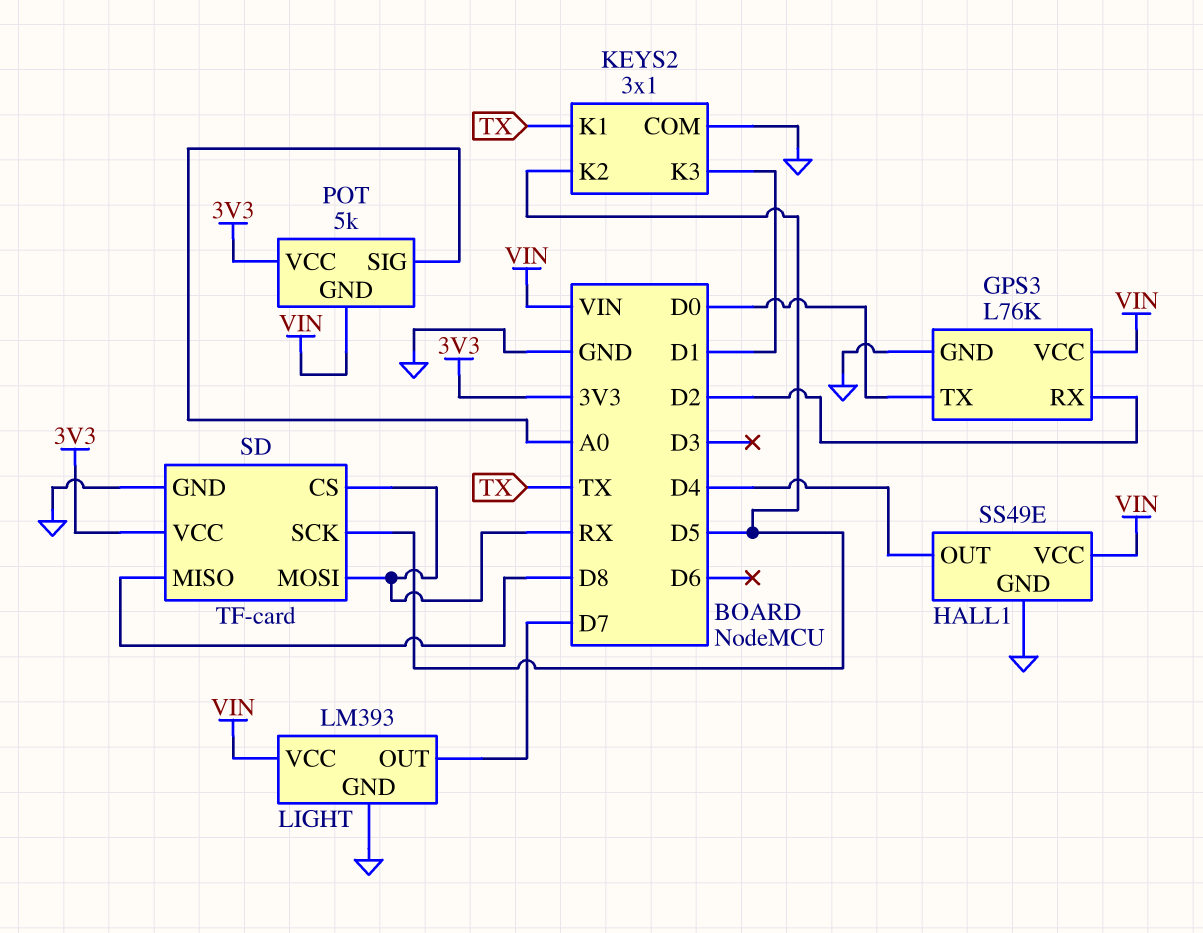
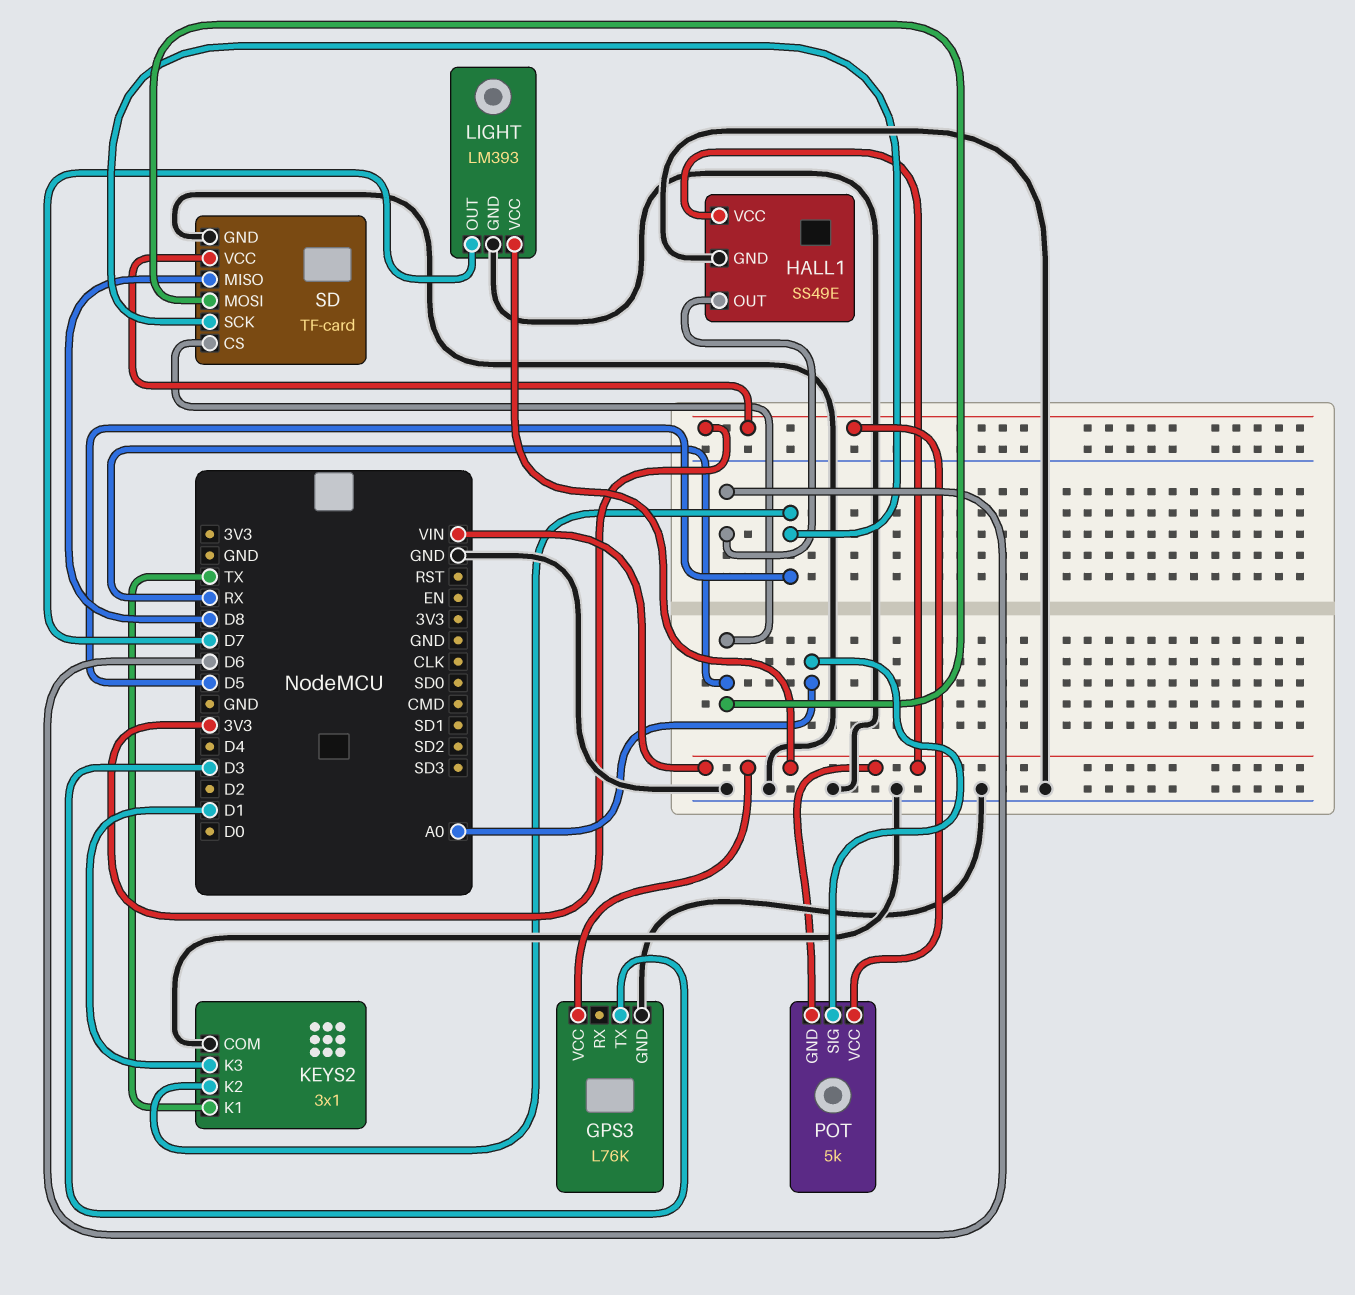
GPS3 pin RX: D2 -> none
GPS3 pin TX: D0 -> D3
HALL1 pin OUT: D4 -> D6

